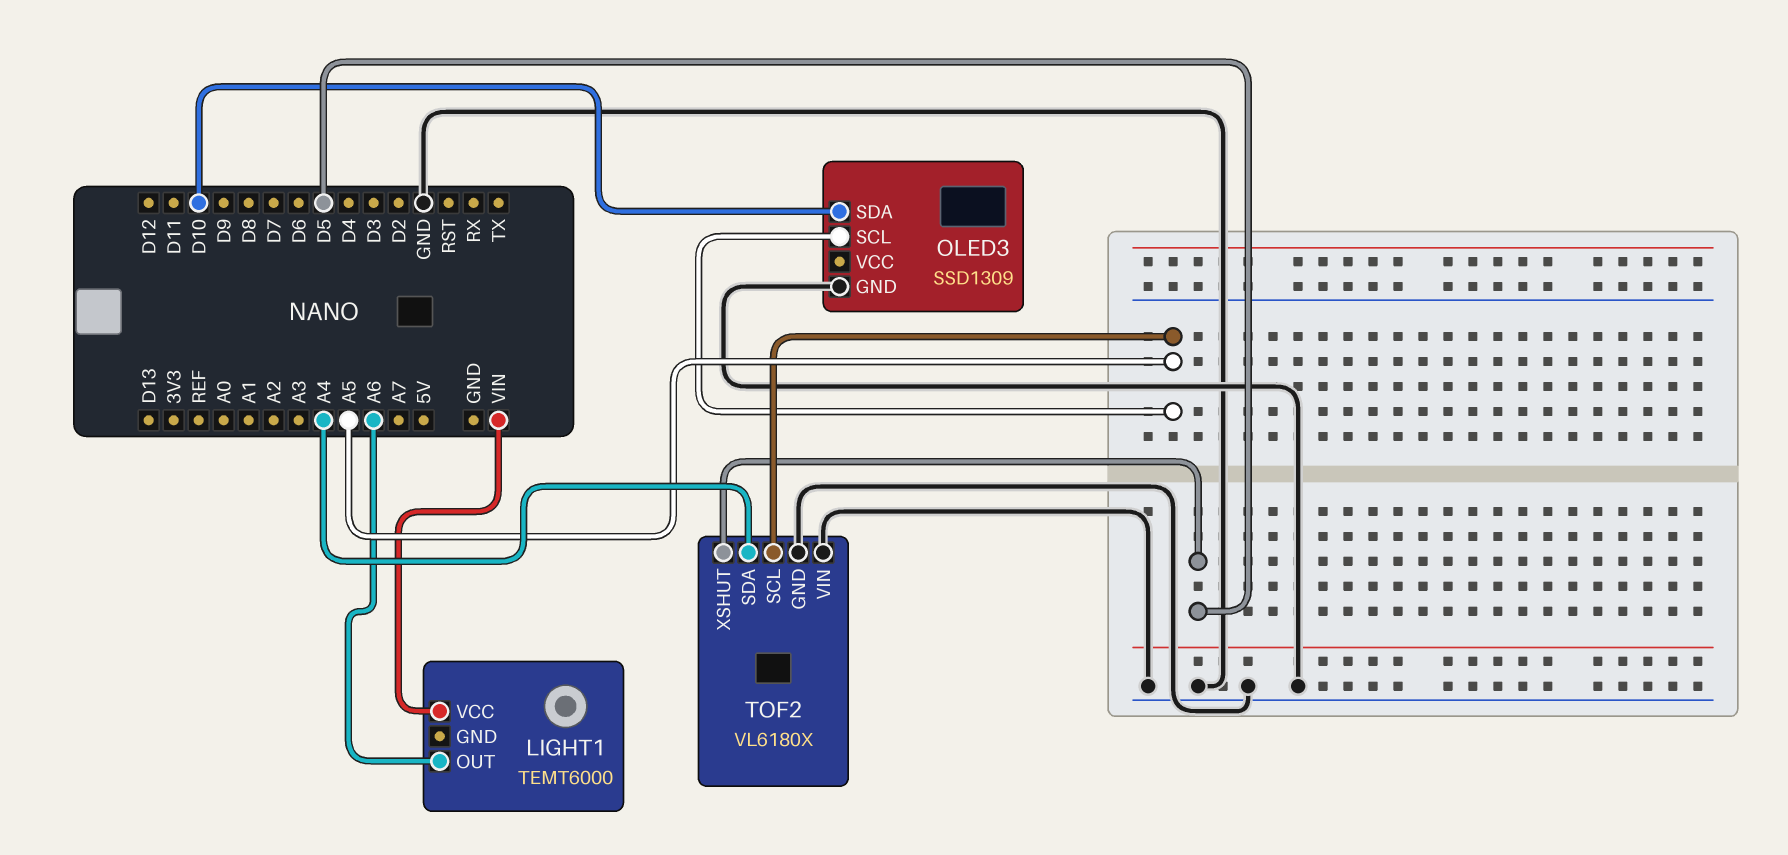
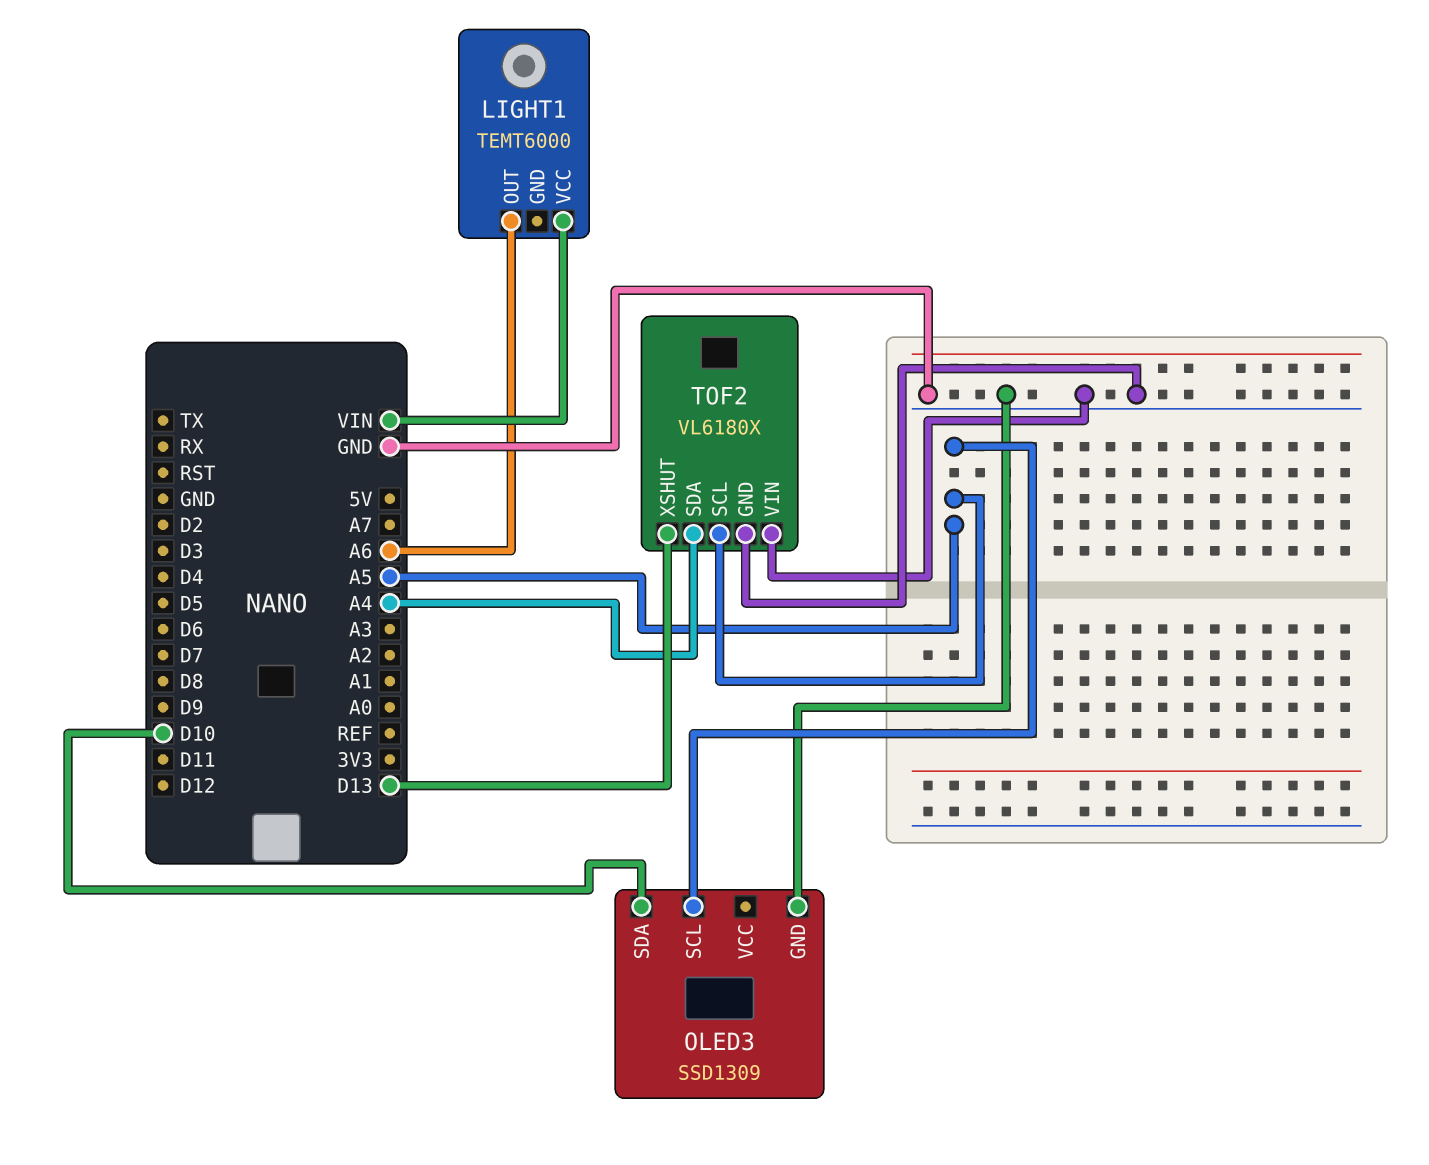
TOF2 pin XSHUT: D5 -> D13

